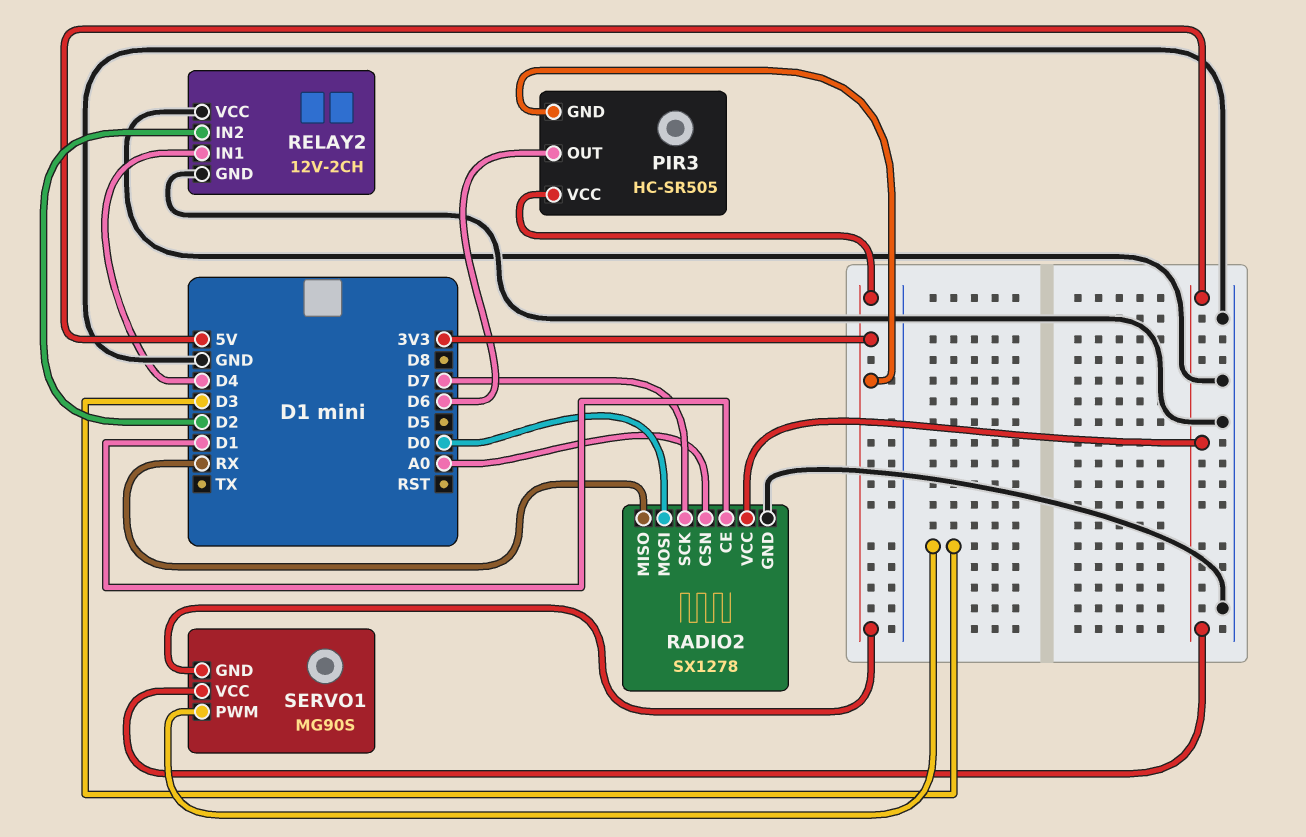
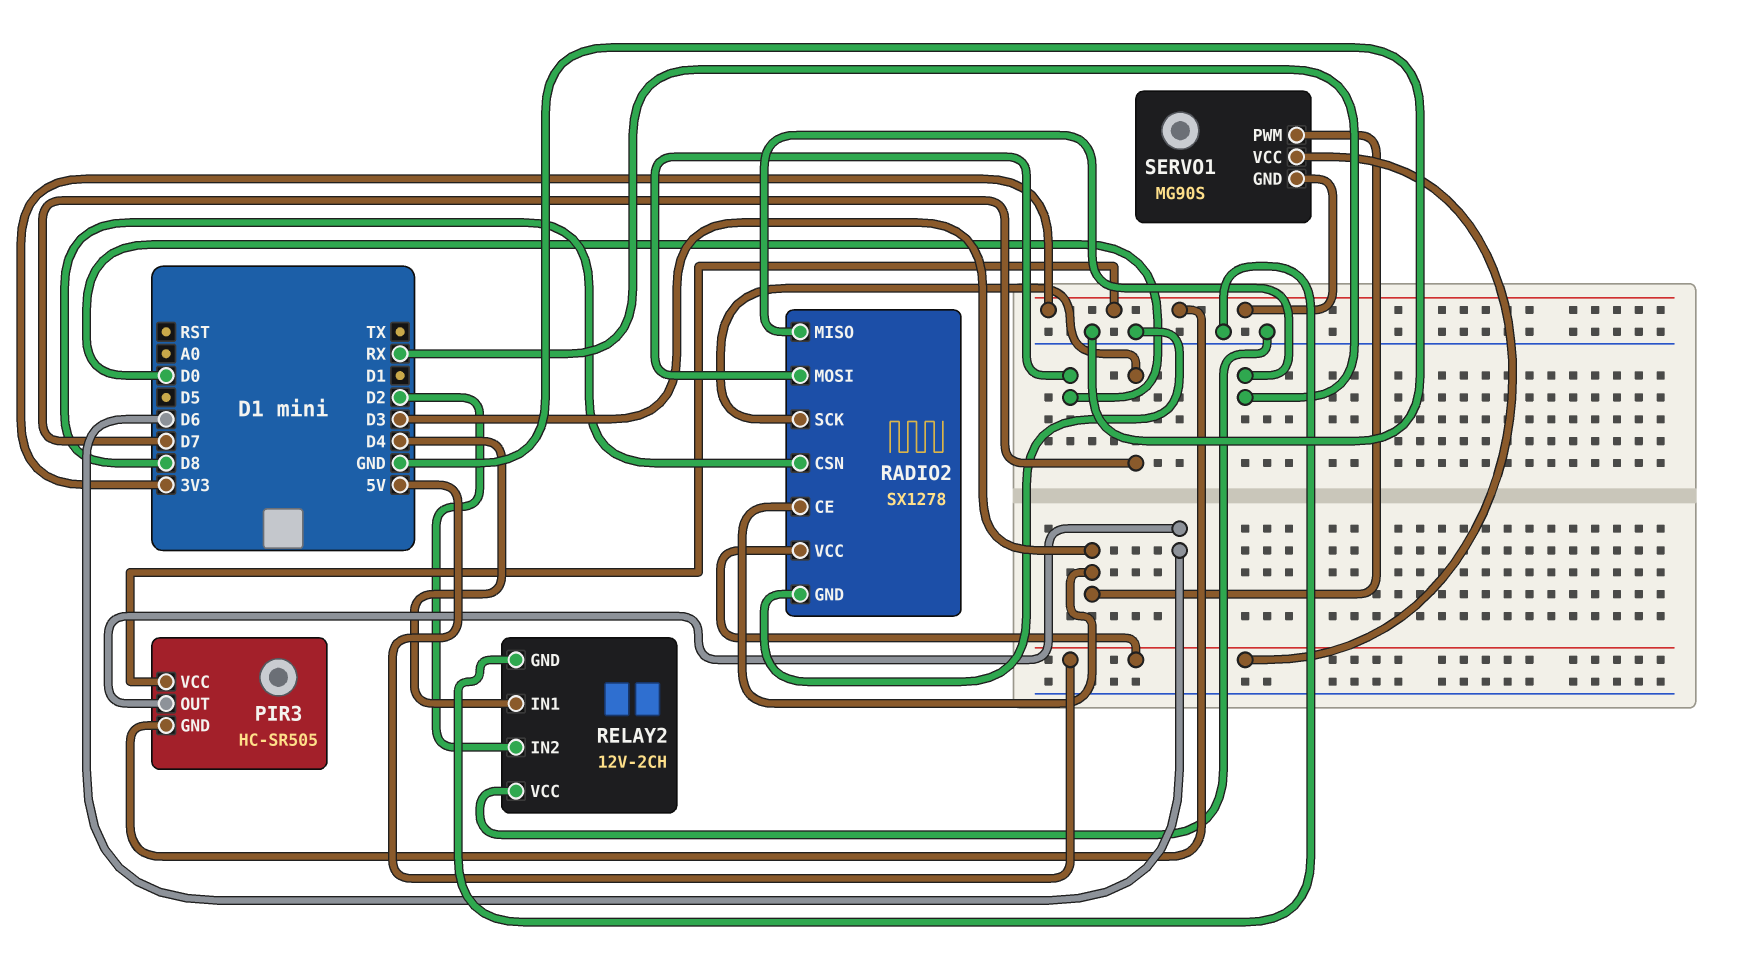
RADIO2 pin CE: D1 -> D3
RADIO2 pin CSN: A0 -> D8

